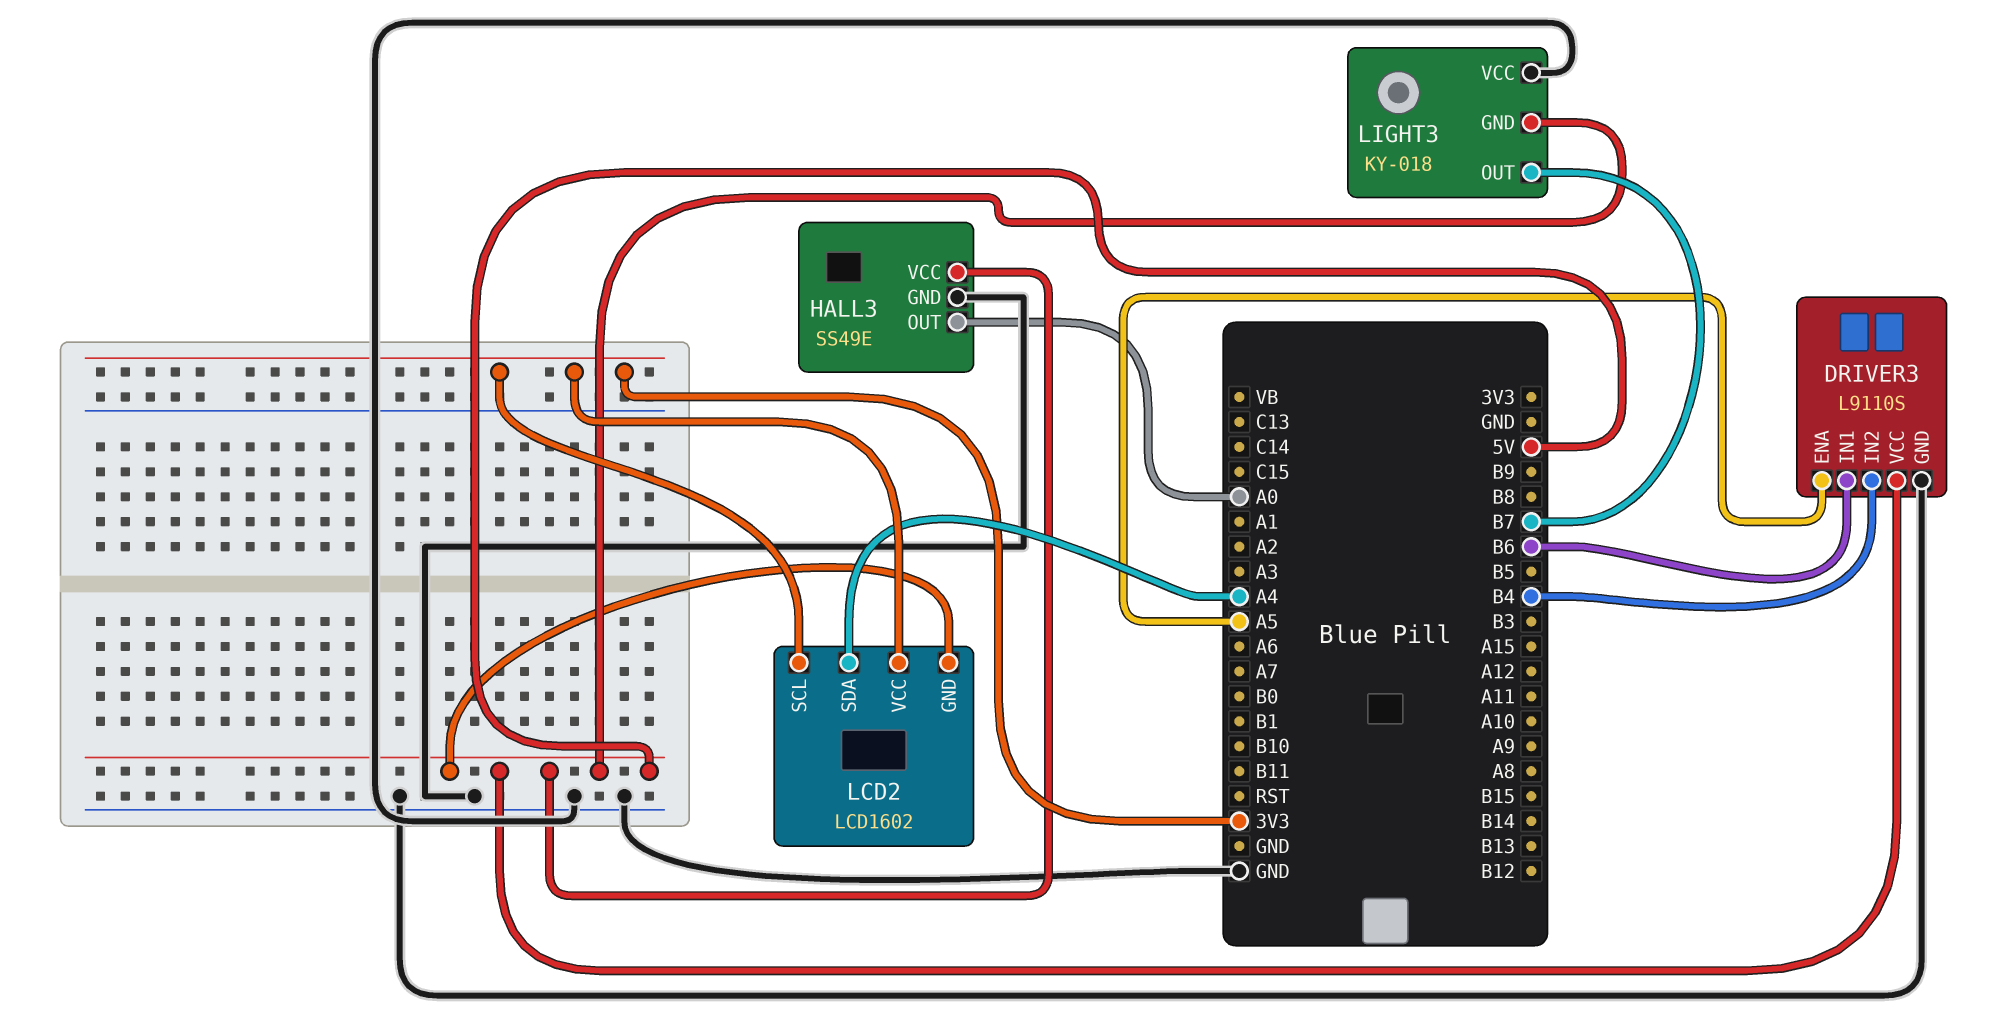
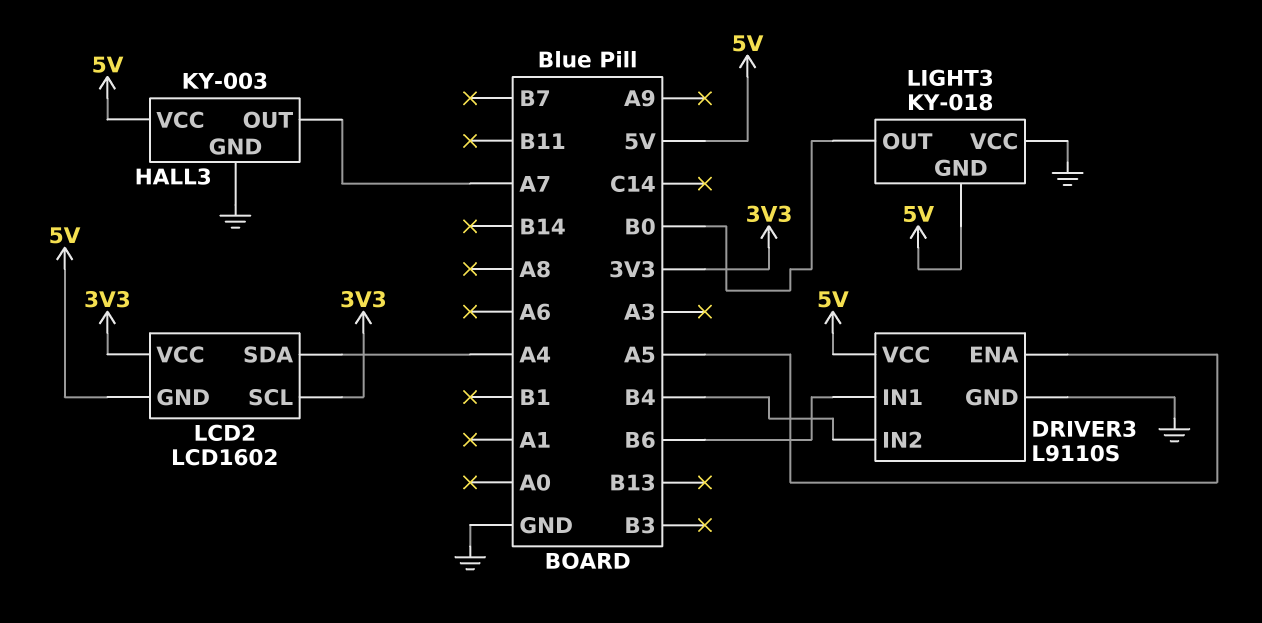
HALL3: SS49E -> KY-003
HALL3 pin OUT: A0 -> A7
LIGHT3 pin OUT: B7 -> B0

